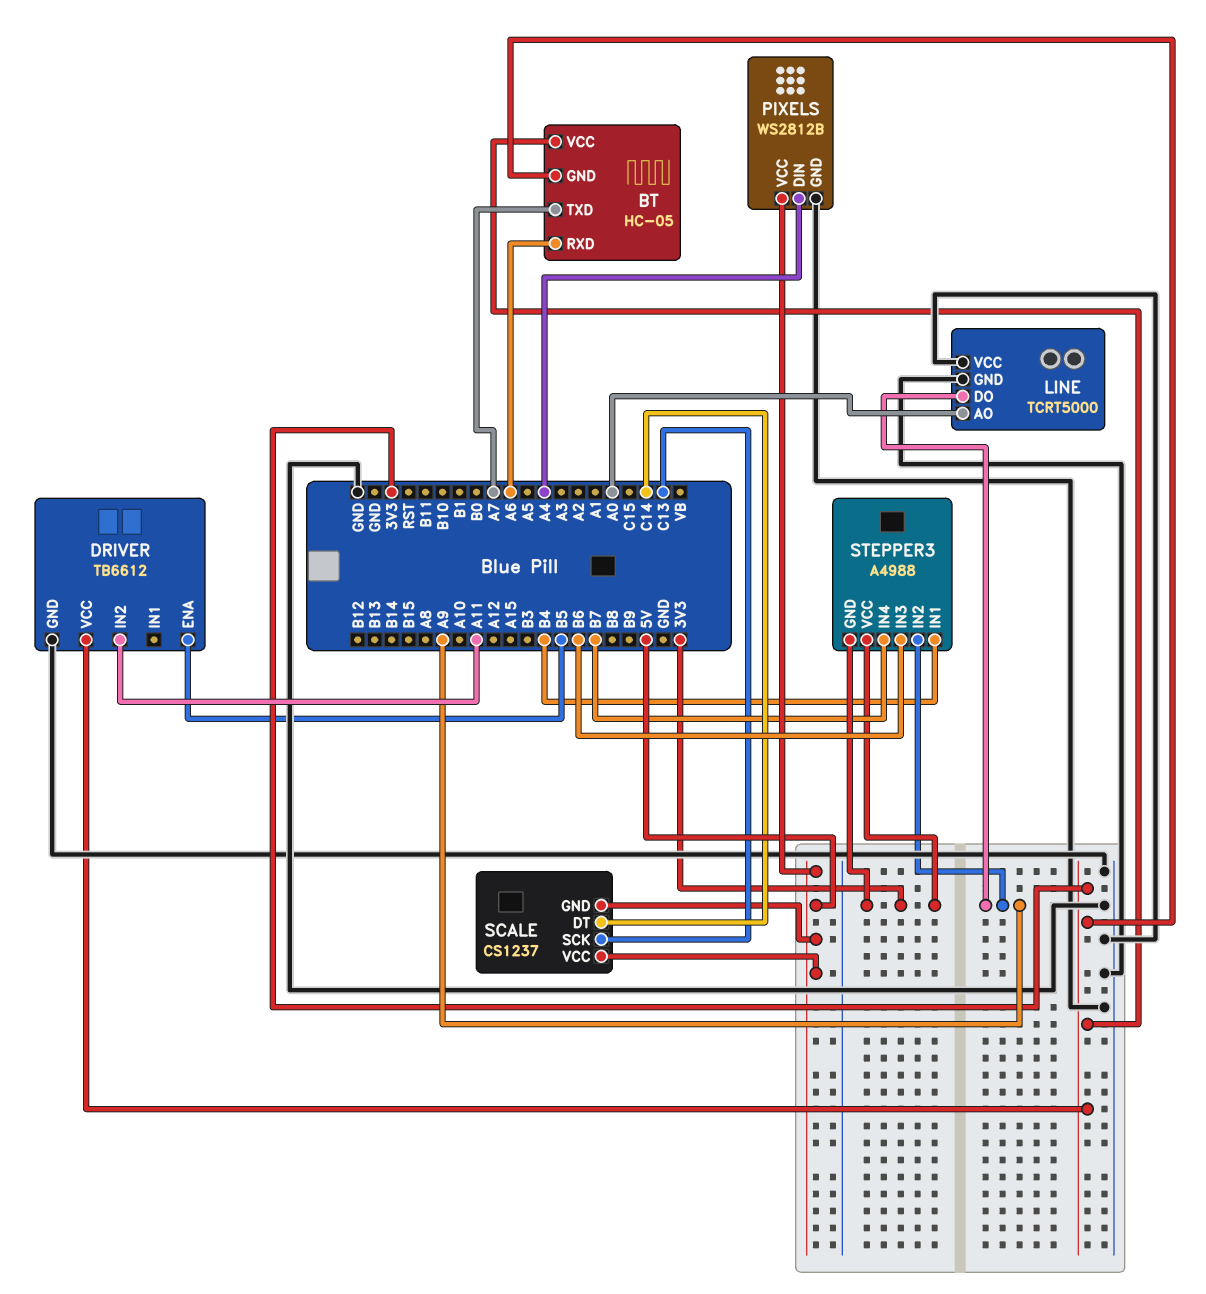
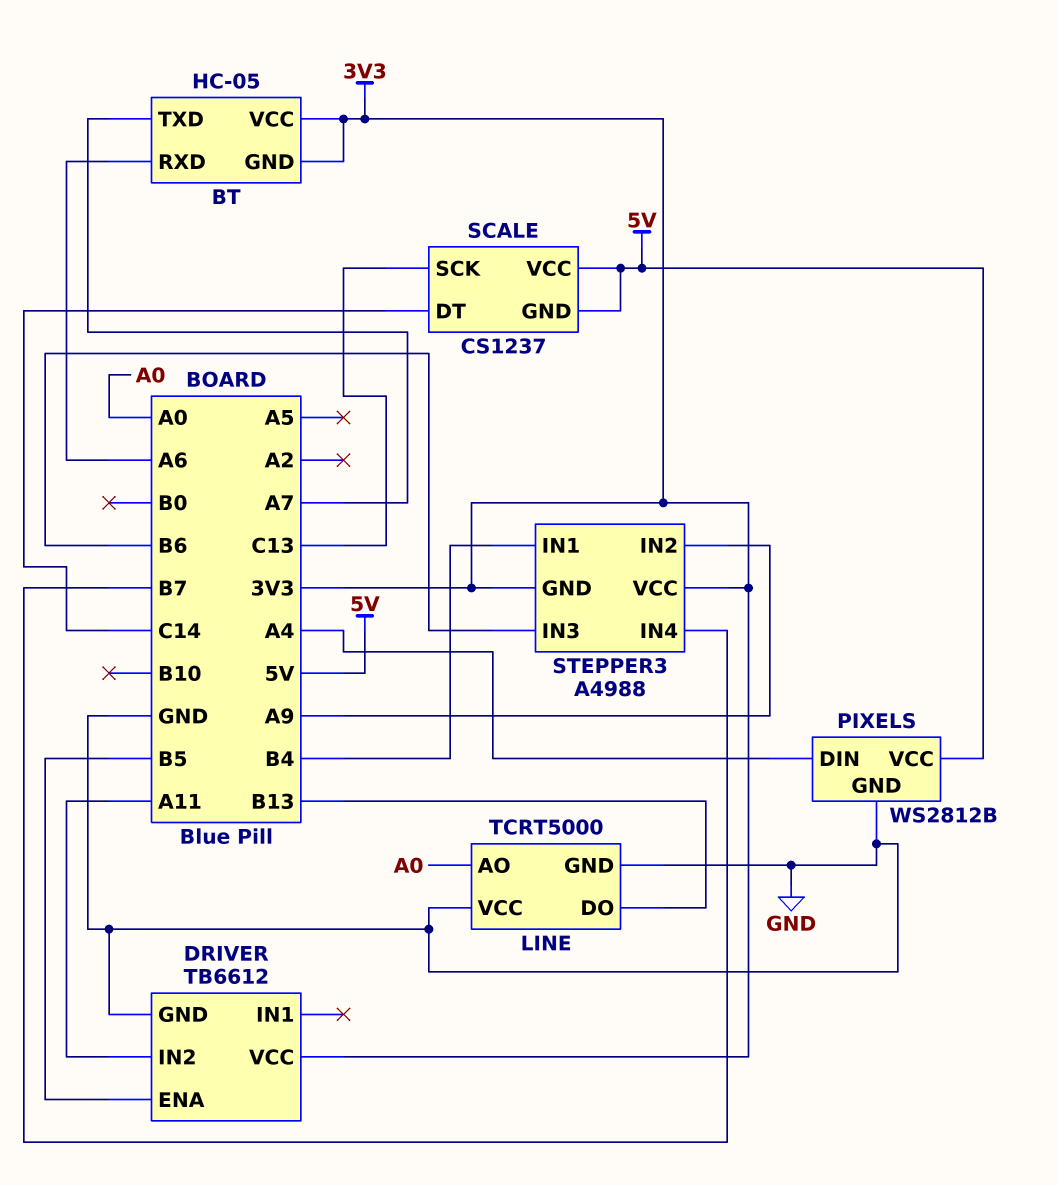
LINE pin DO: A9 -> B13

